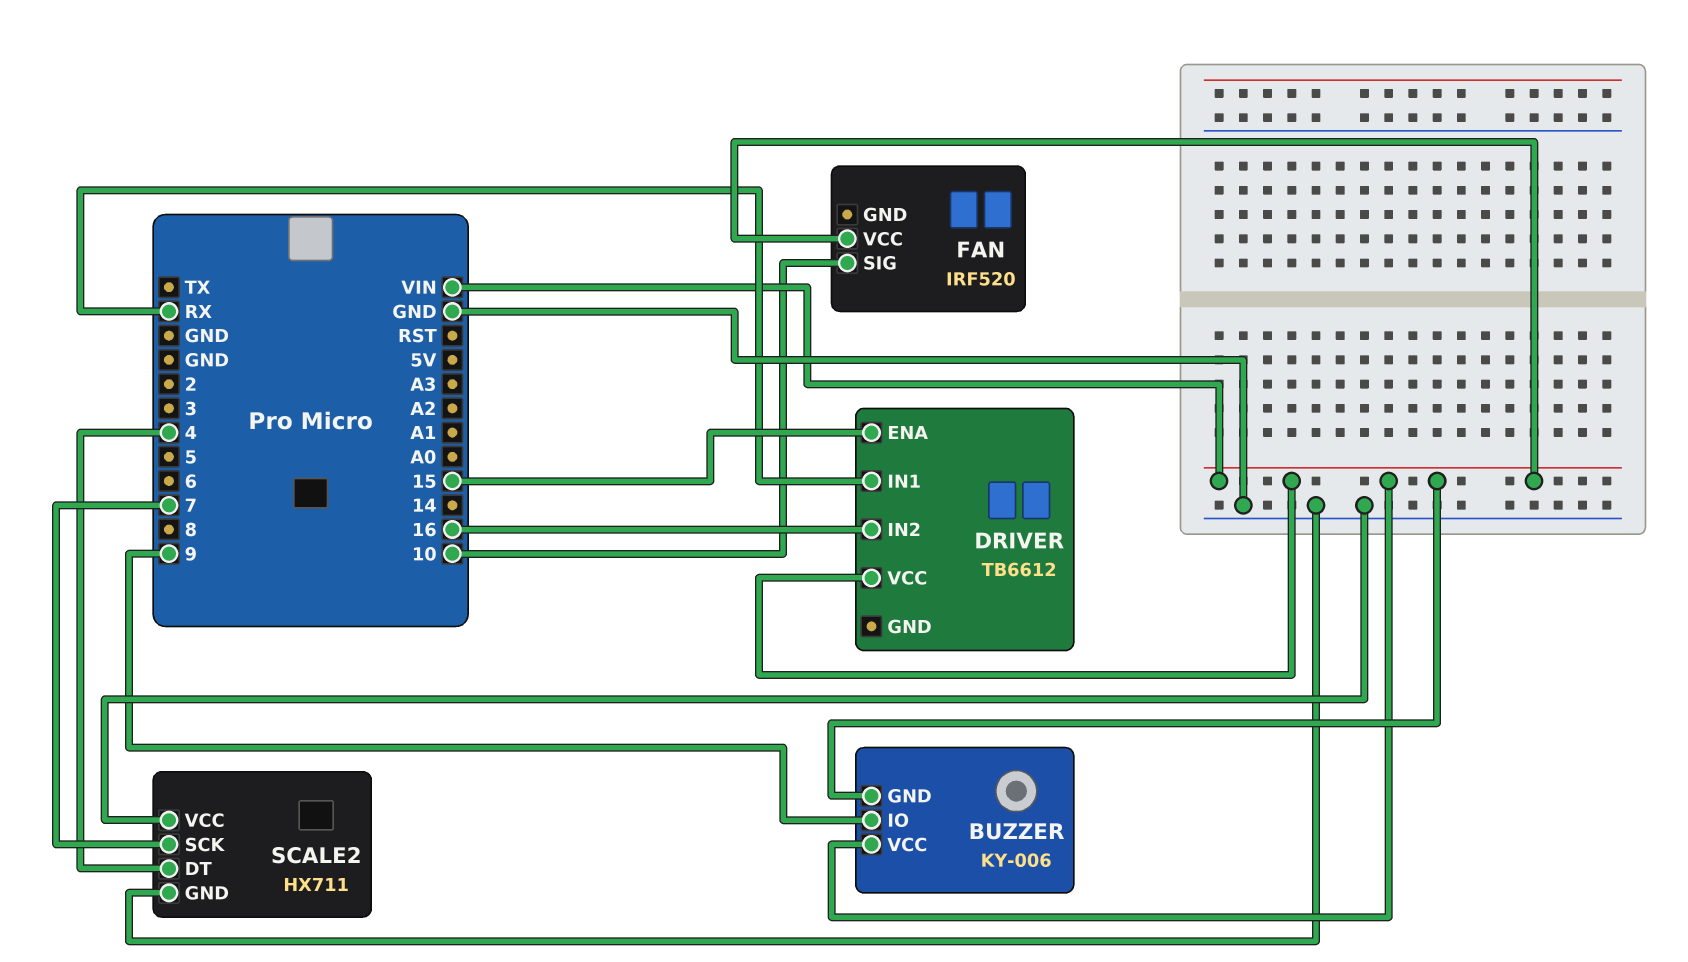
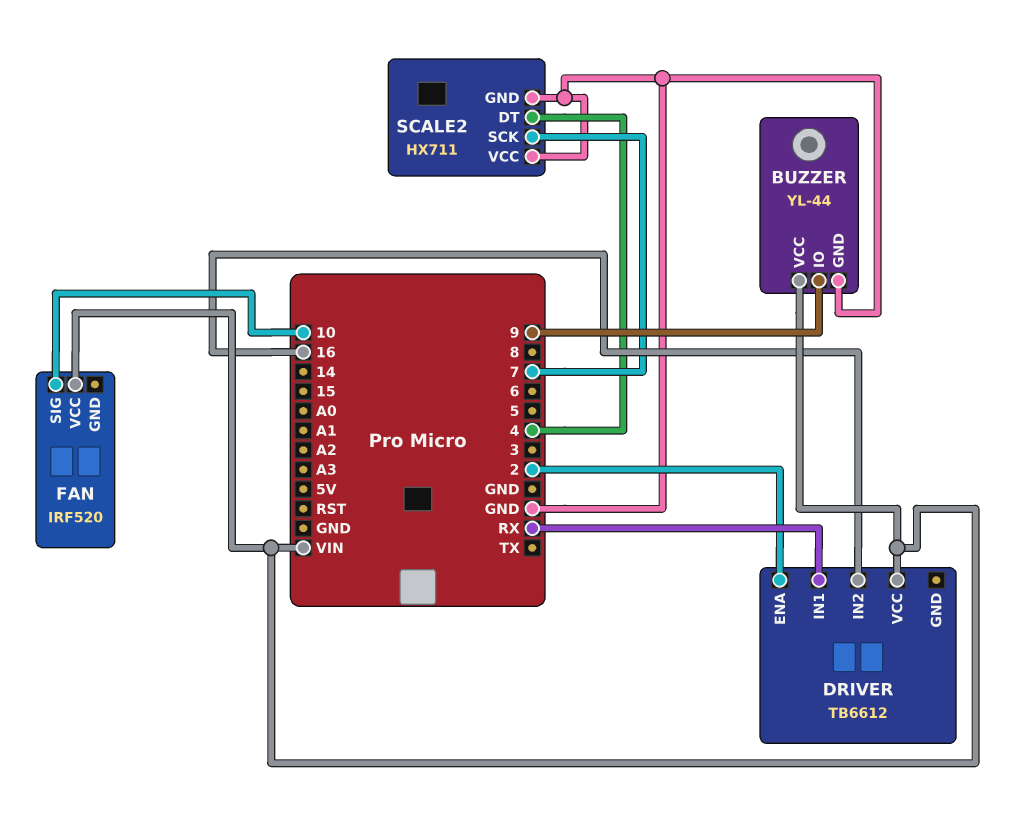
BUZZER: KY-006 -> YL-44
BUZZER pin GND: VIN -> GND
DRIVER pin ENA: 15 -> 2

